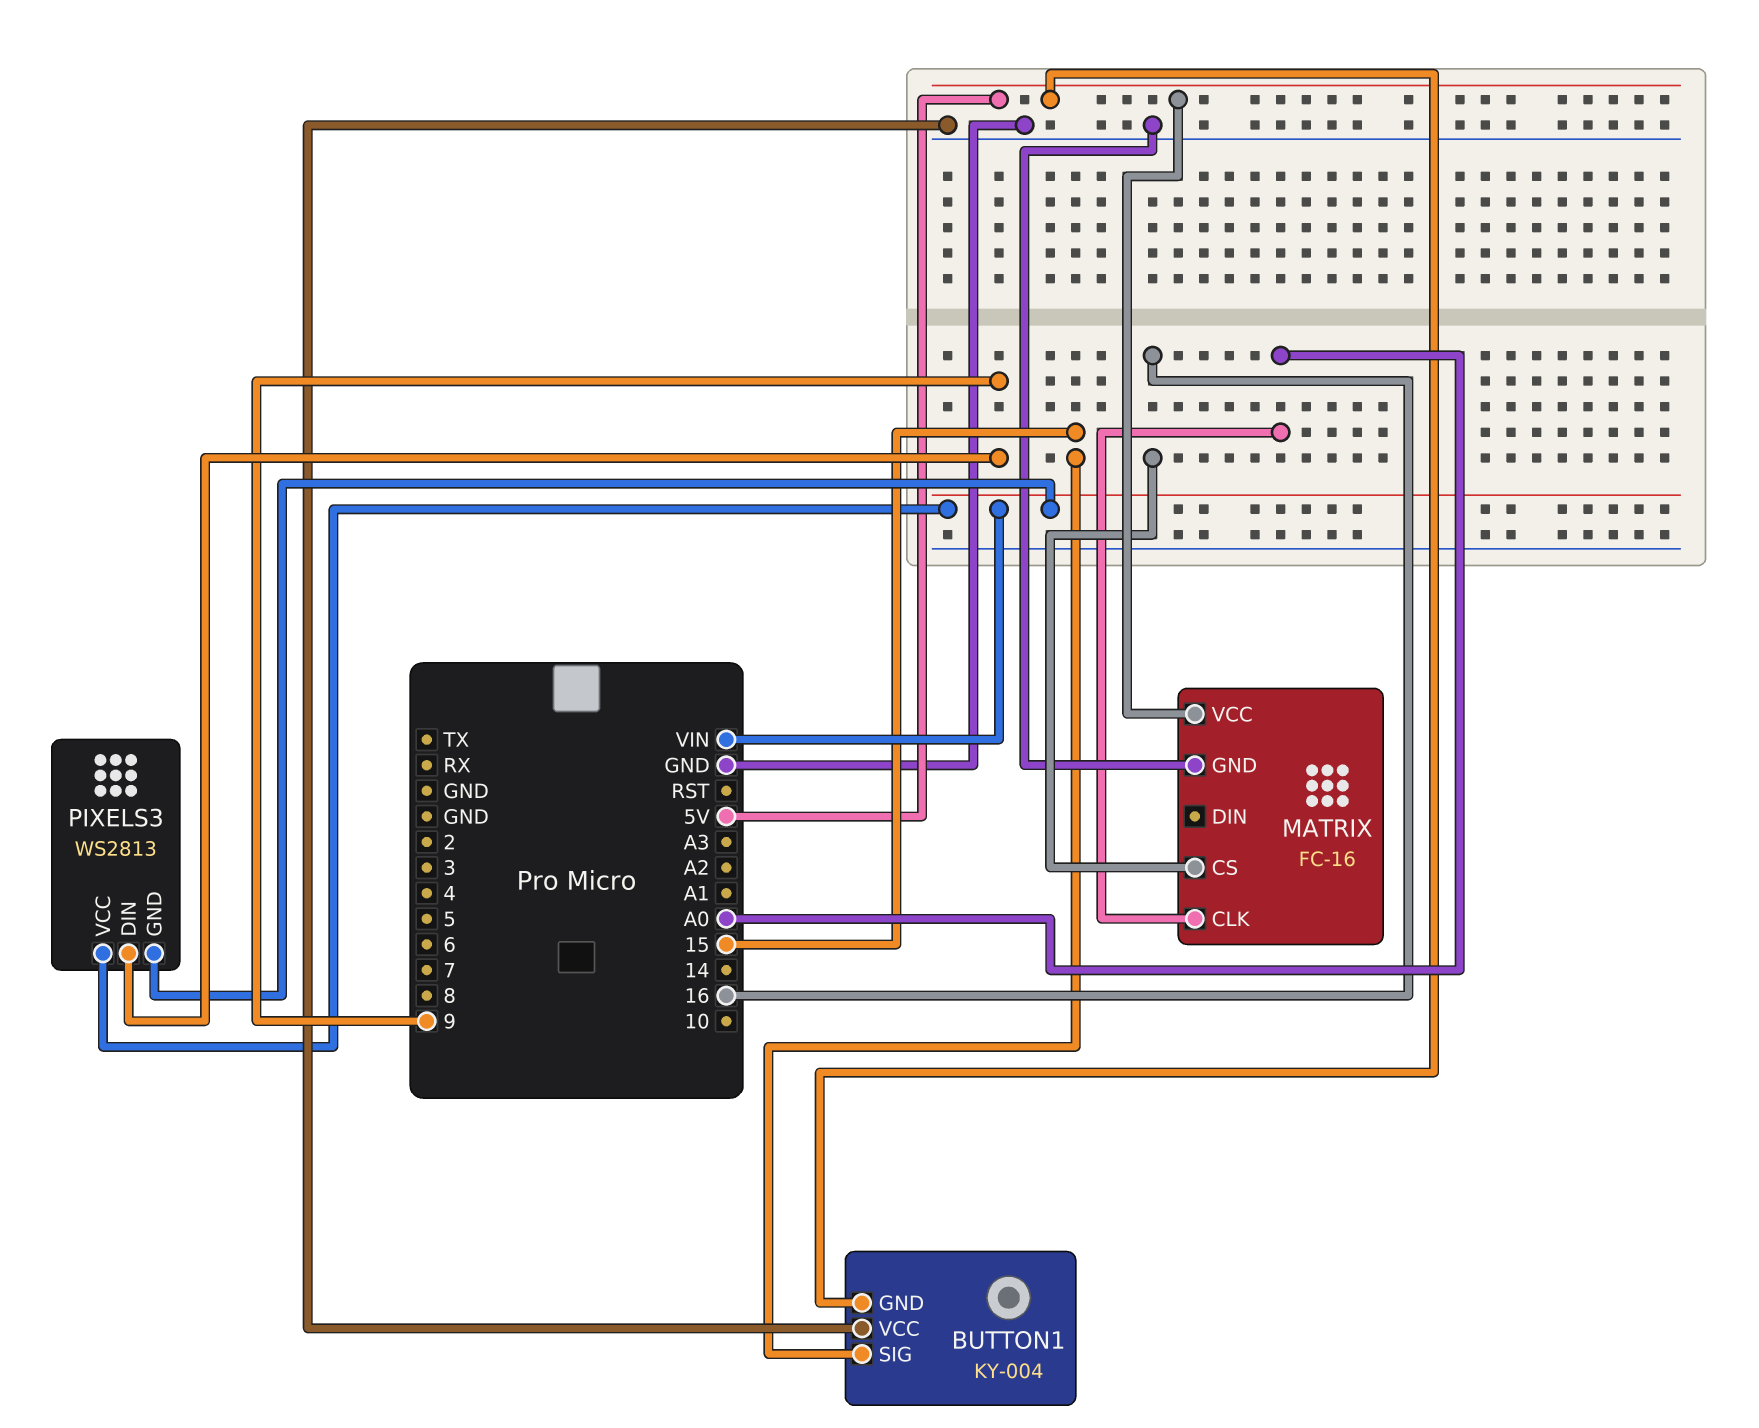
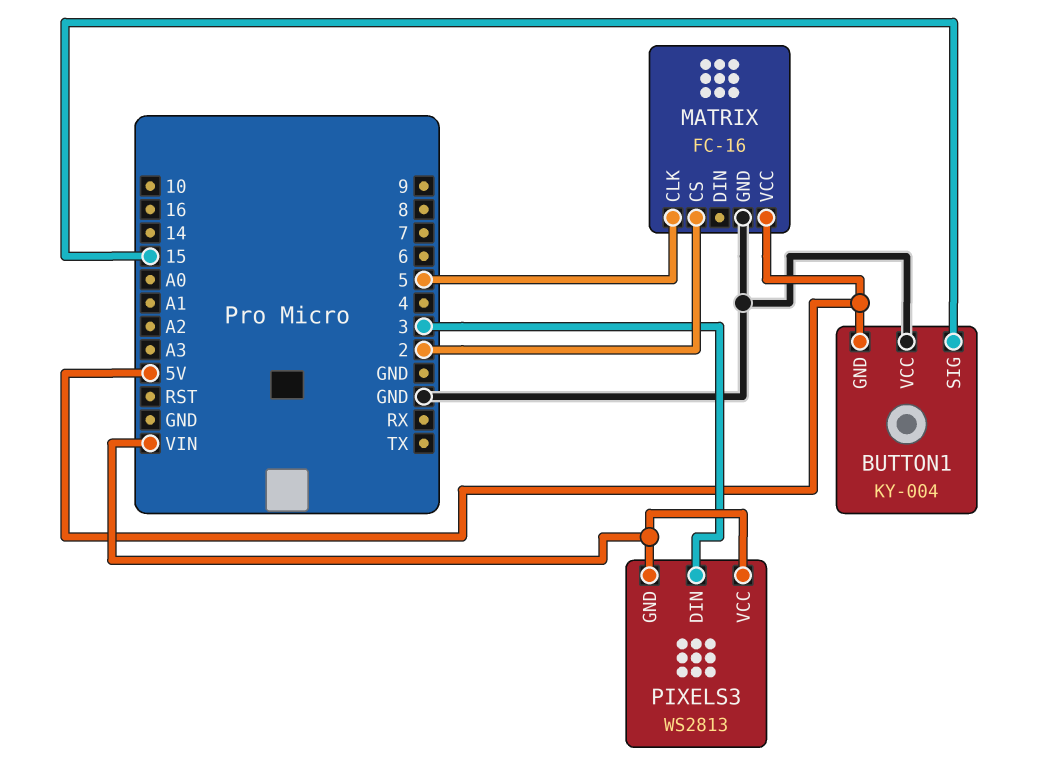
MATRIX pin CLK: A0 -> 5
MATRIX pin CS: 16 -> 2
PIXELS3 pin DIN: 9 -> 3

